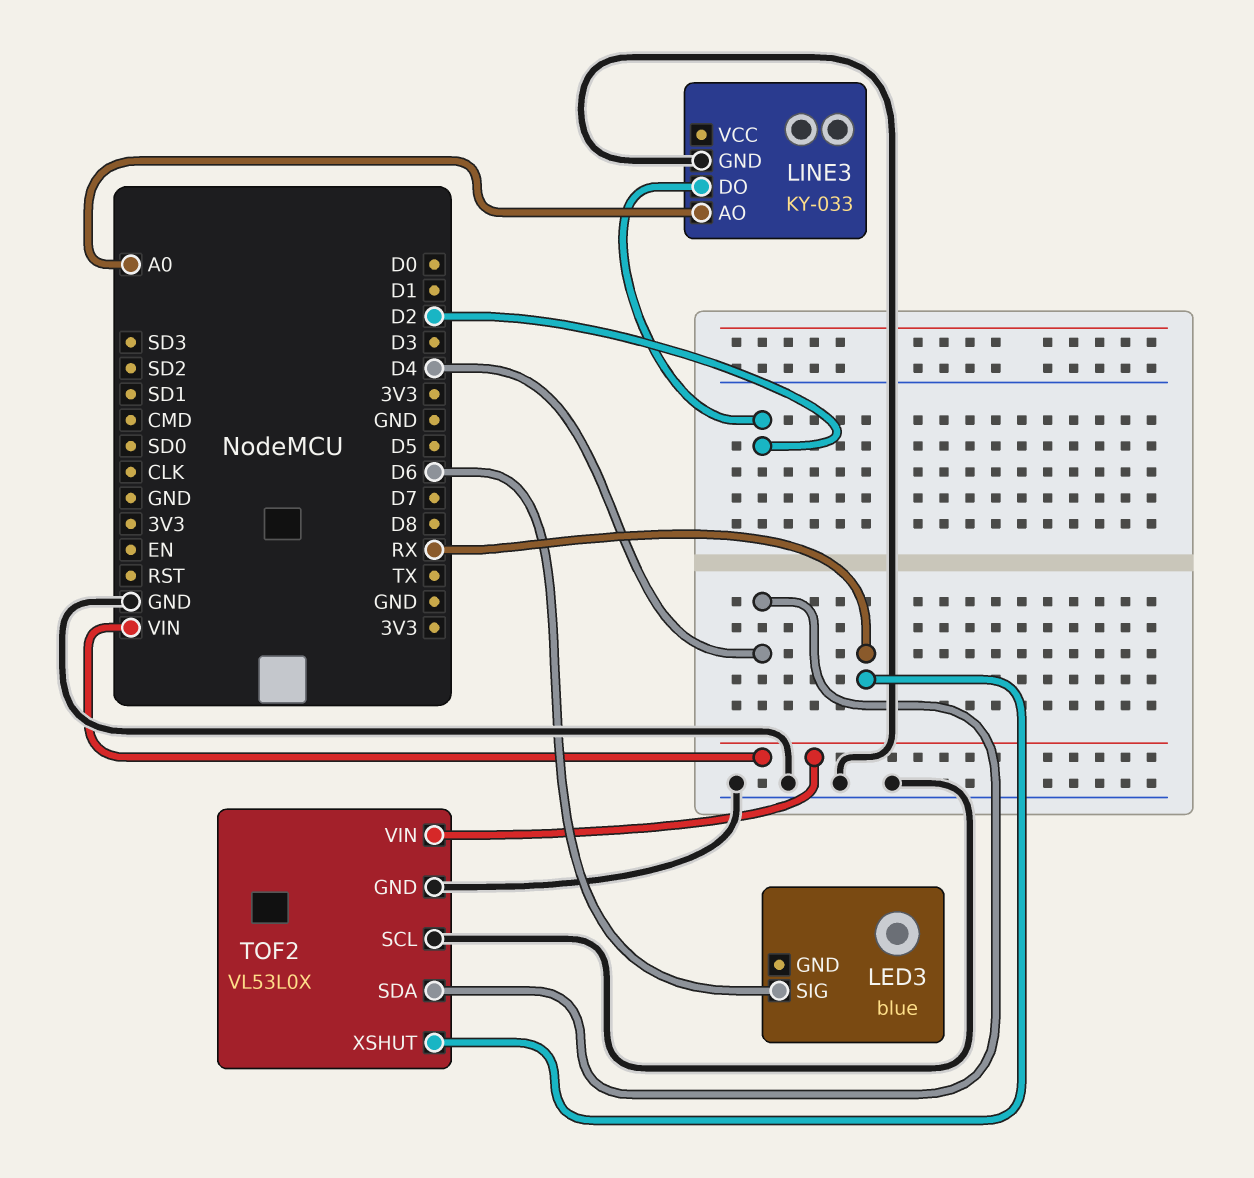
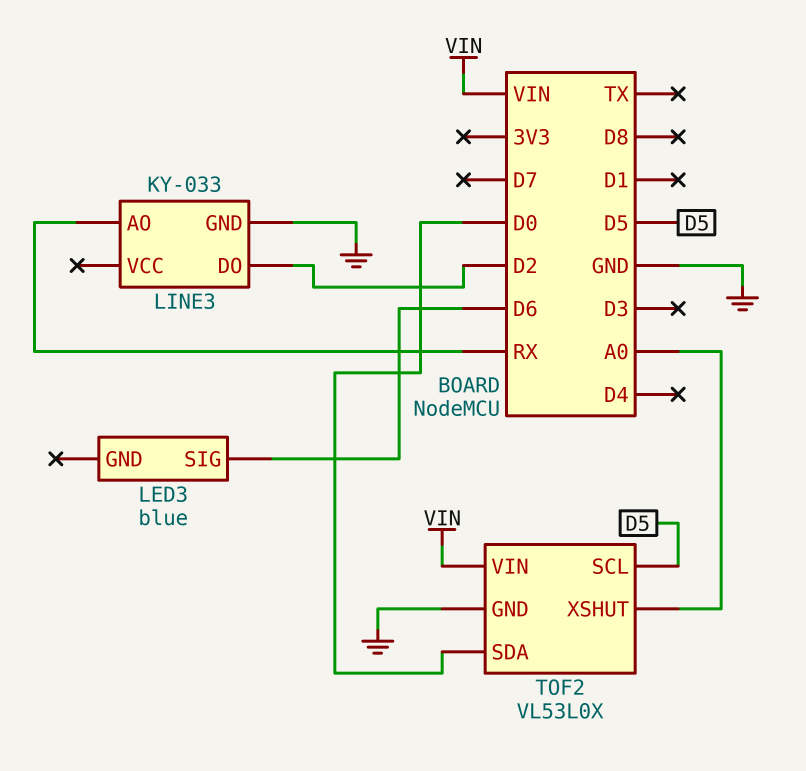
LINE3 pin AO: A0 -> RX
TOF2 pin SCL: GND -> D5
TOF2 pin SDA: D4 -> D0
TOF2 pin XSHUT: RX -> A0

